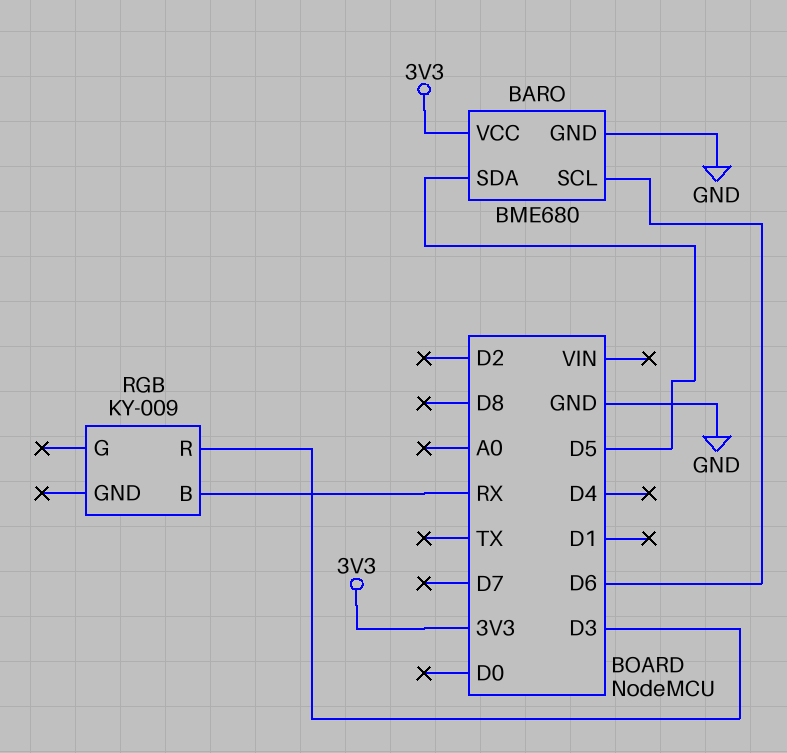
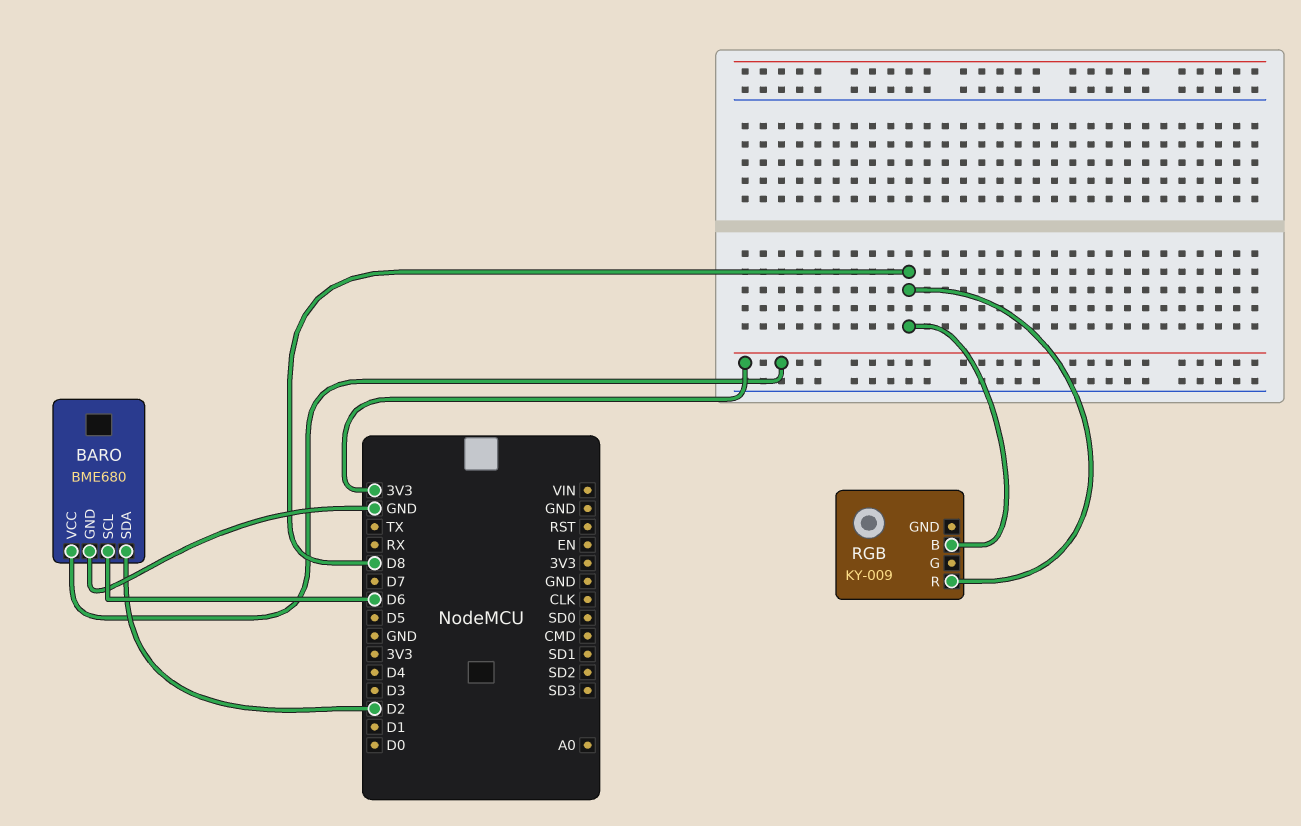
BARO pin SDA: D5 -> D2
RGB pin B: RX -> D8
RGB pin R: D3 -> D8

